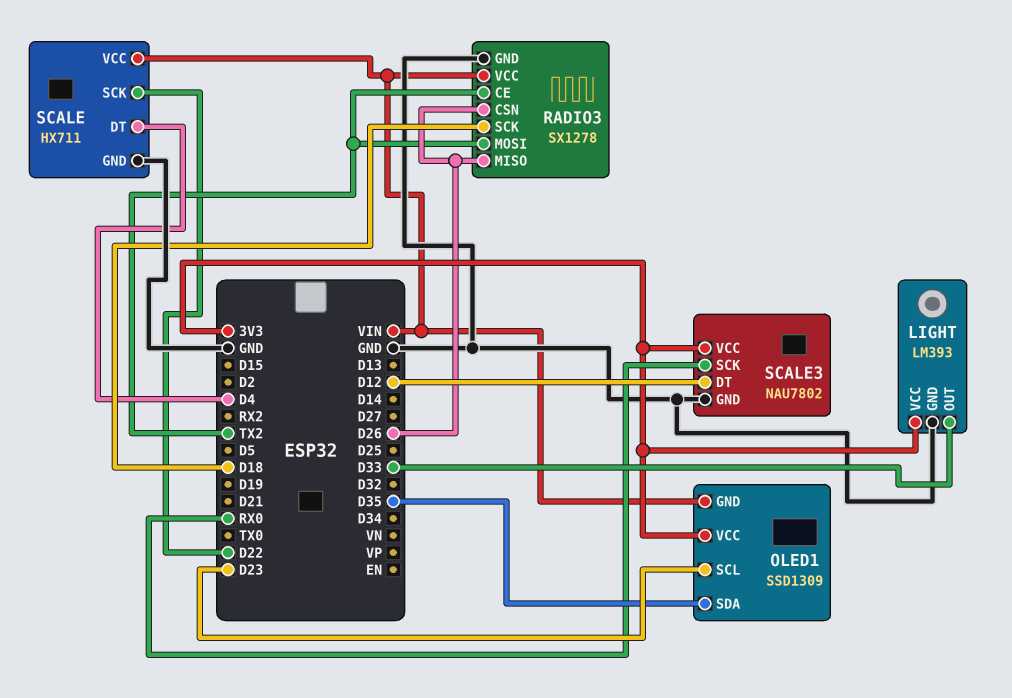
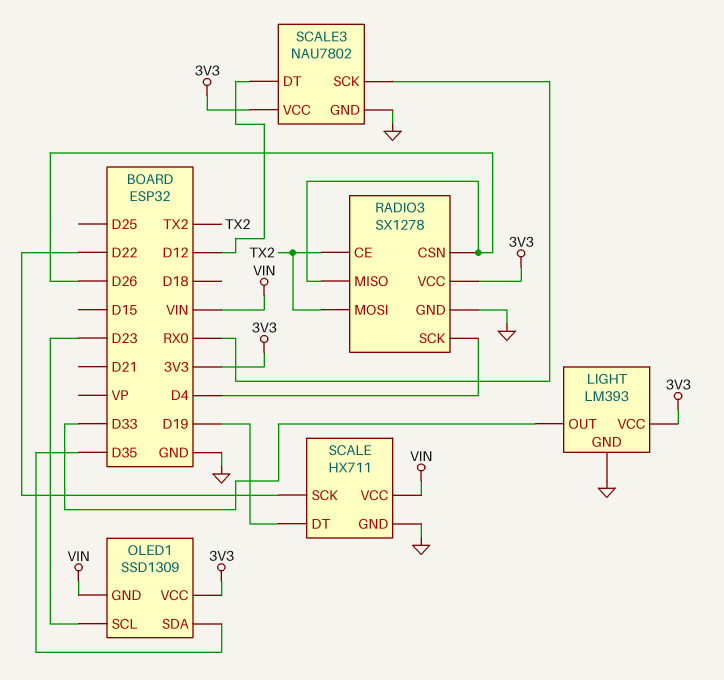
RADIO3 pin SCK: D18 -> D4
RADIO3 pin VCC: VIN -> 3V3
SCALE pin DT: D4 -> D19

